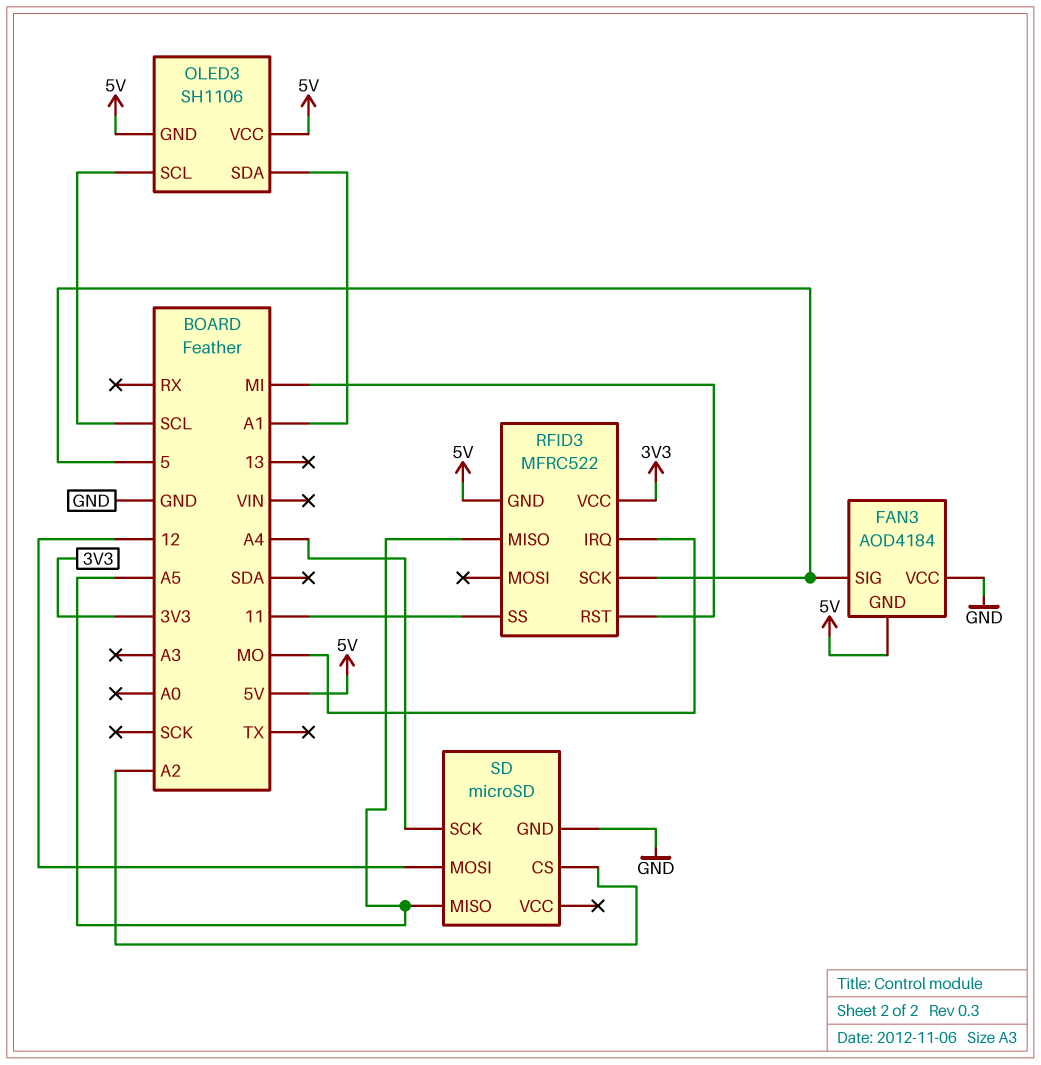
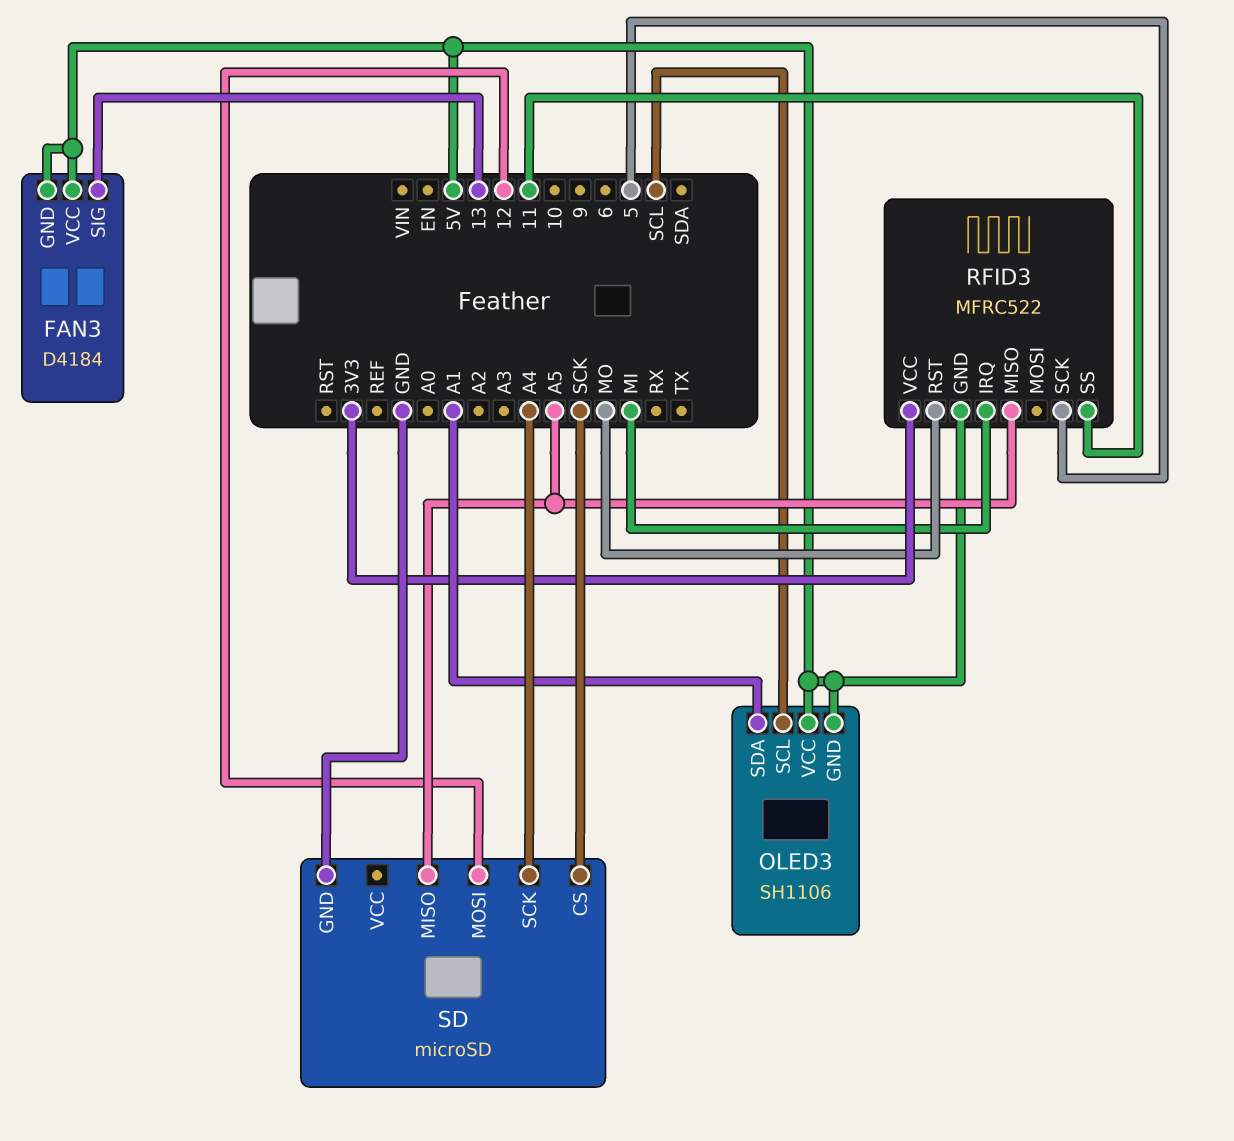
FAN3: AOD4184 -> D4184
FAN3 pin SIG: 5 -> 13
FAN3 pin VCC: GND -> 5V
RFID3 pin IRQ: MO -> MI
RFID3 pin RST: MI -> MO
SD pin CS: A2 -> SCK

